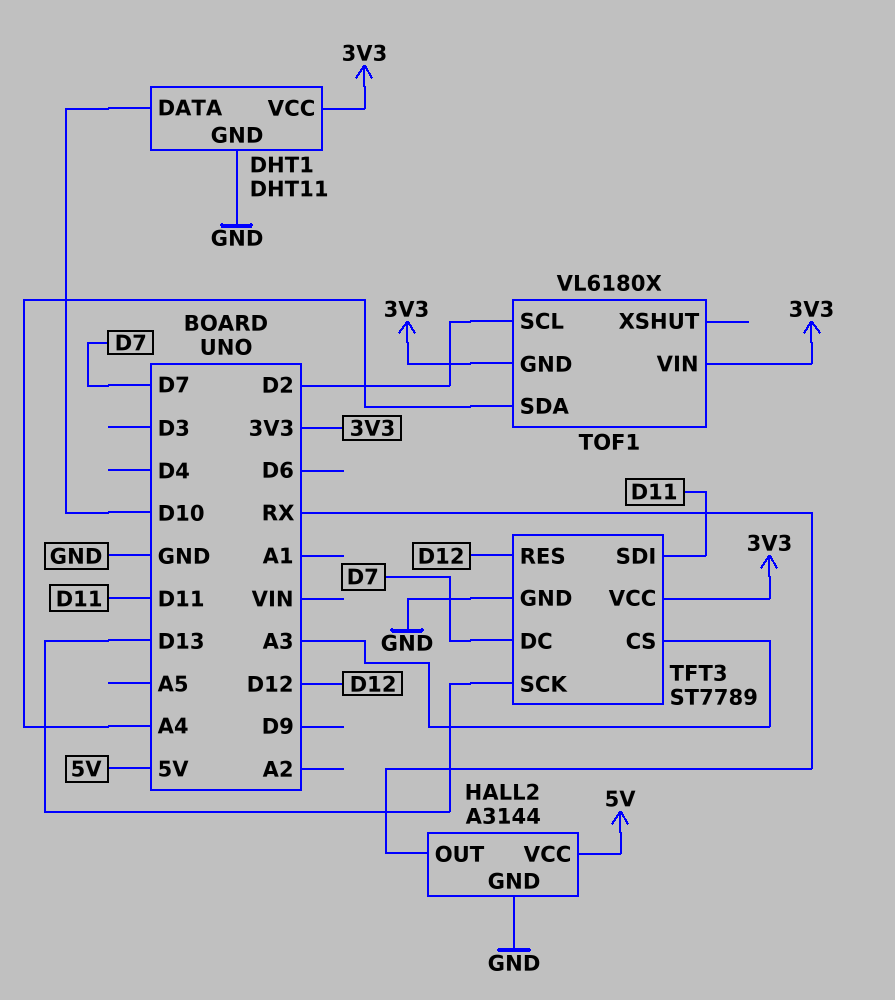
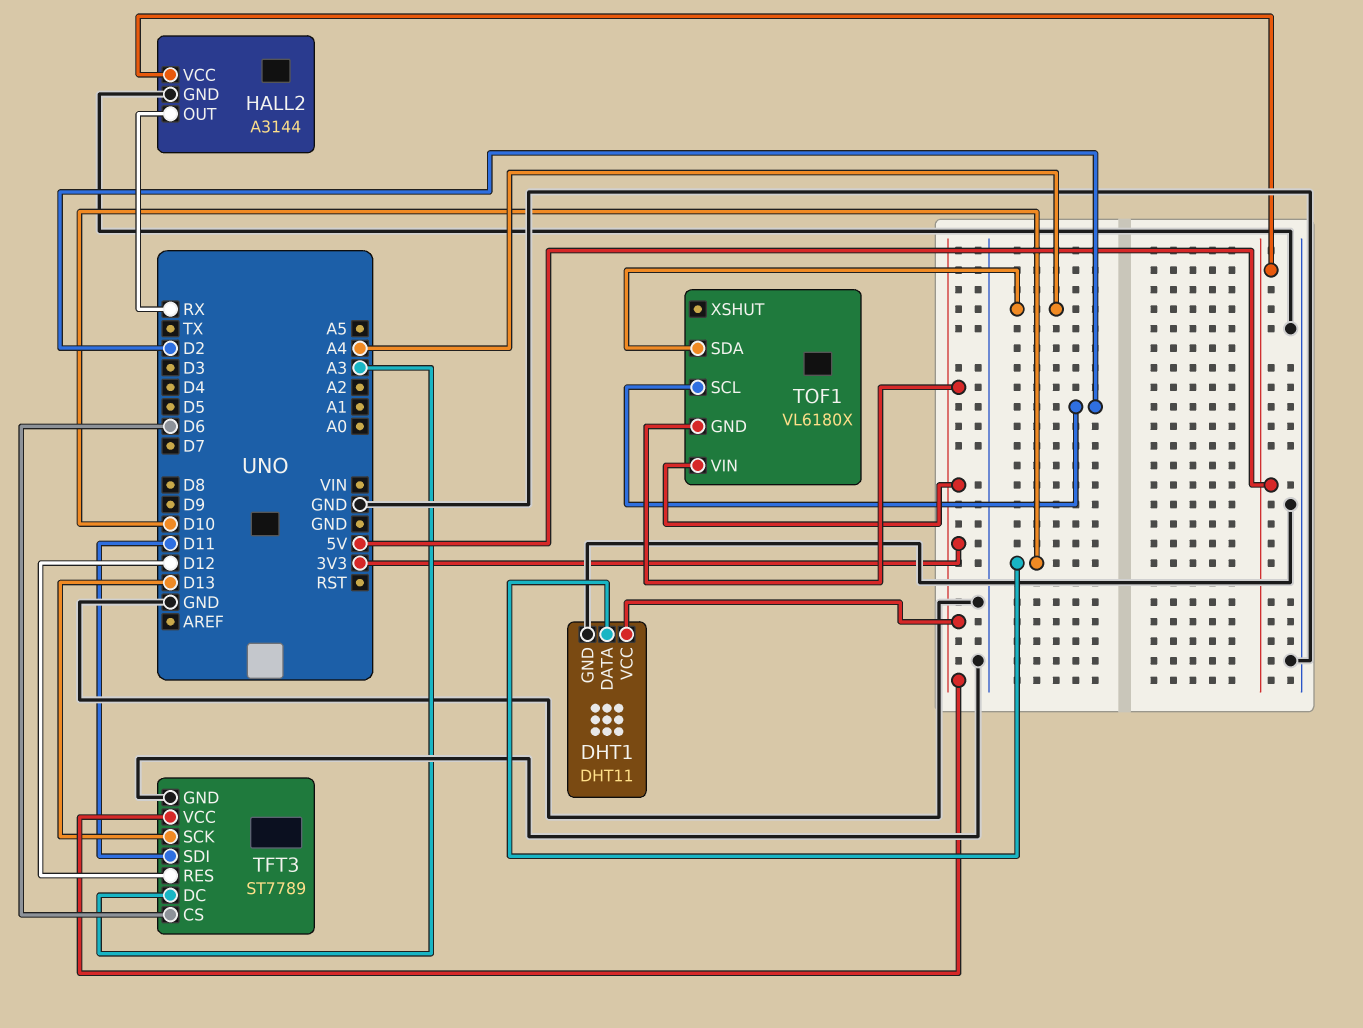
TFT3 pin CS: A3 -> D6
TFT3 pin DC: D7 -> A3

